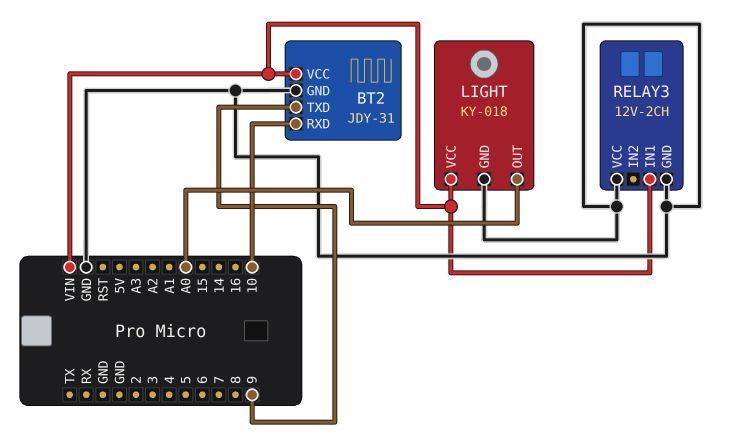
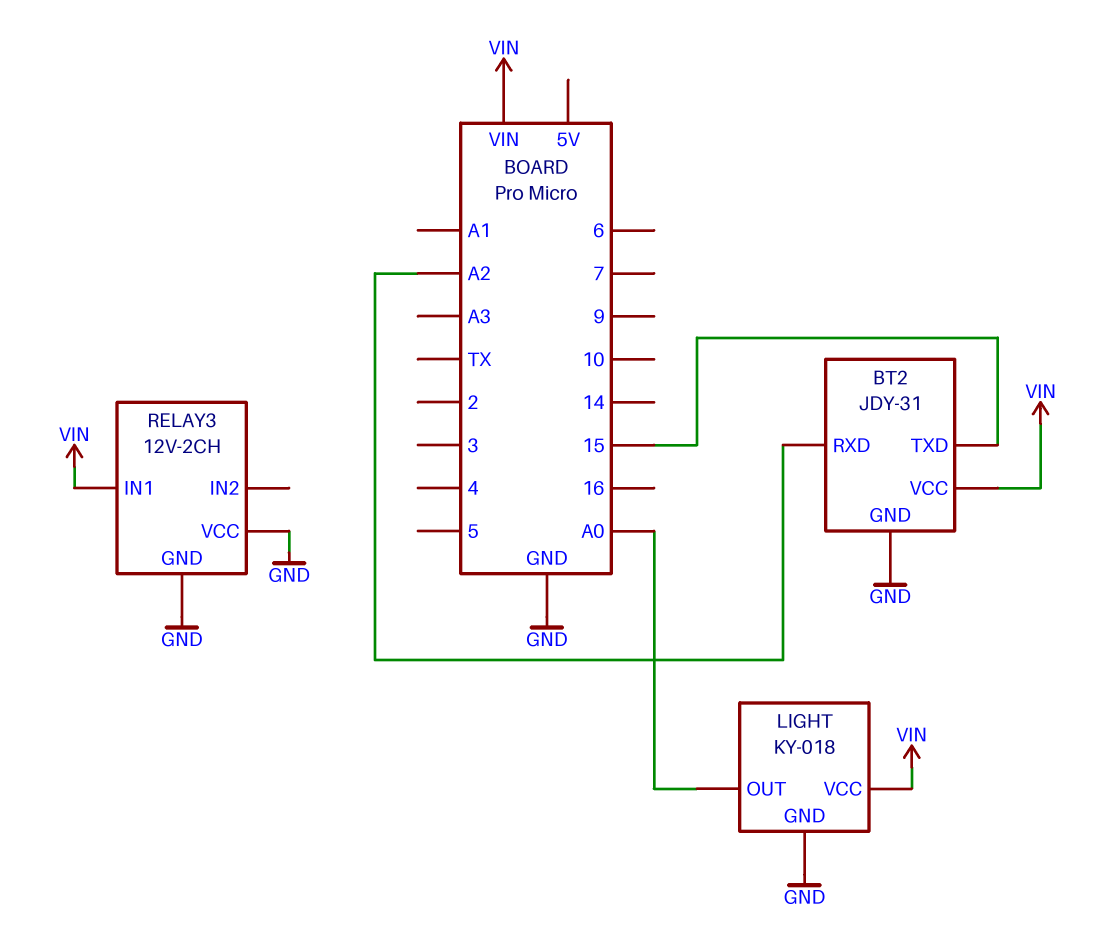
BT2 pin RXD: 10 -> A2
BT2 pin TXD: 9 -> 15

